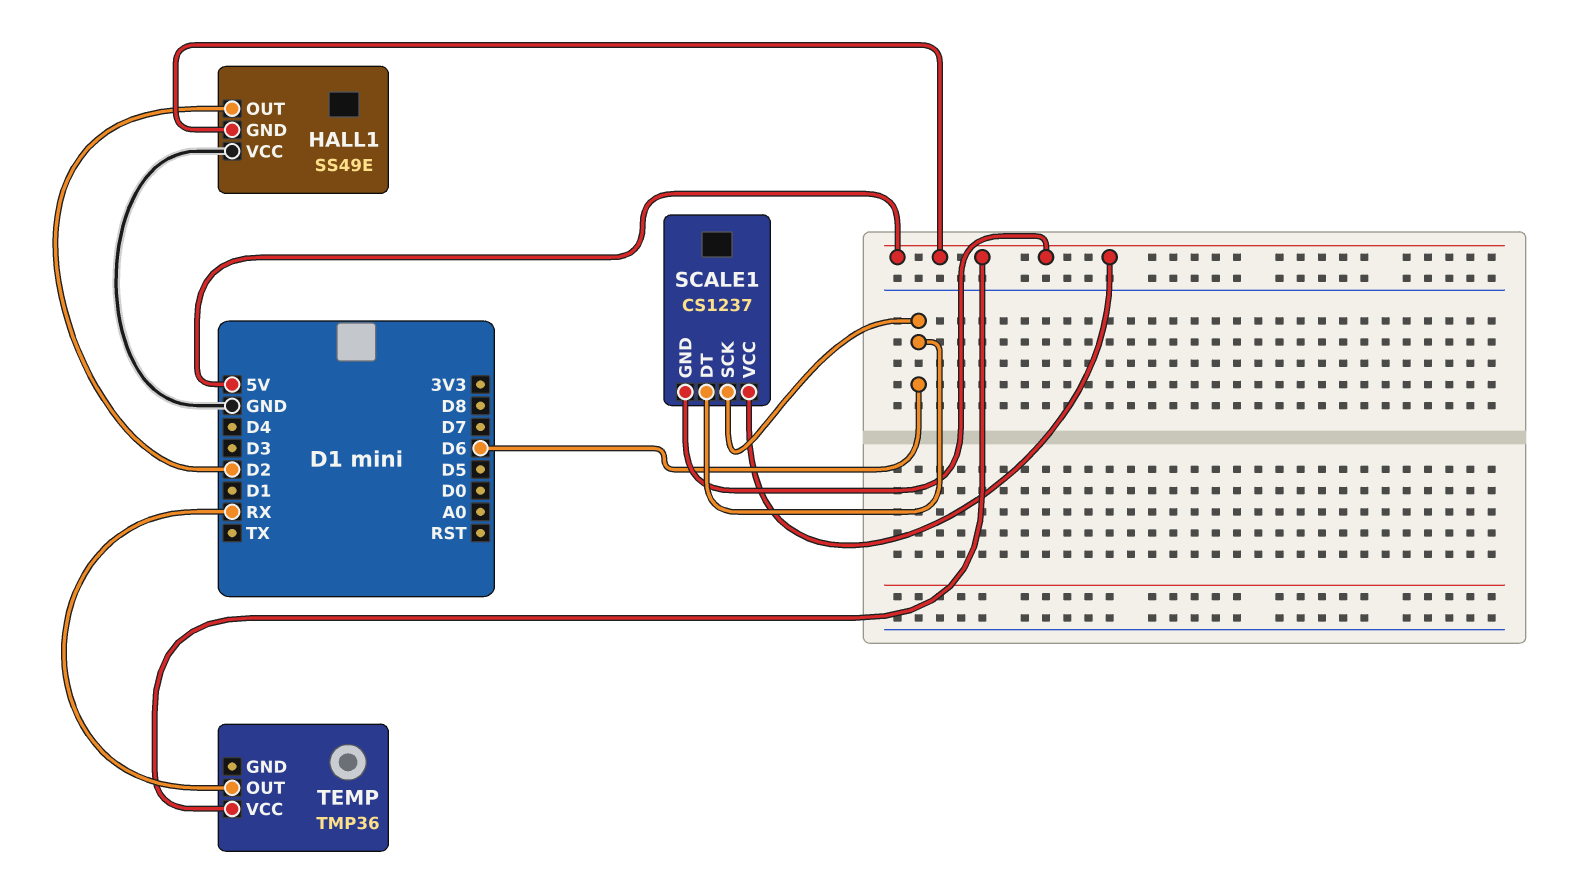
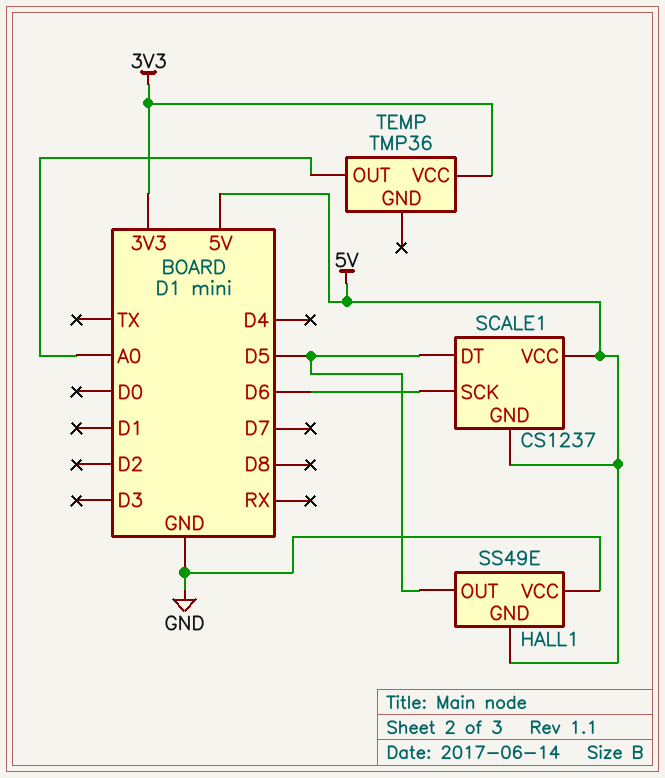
HALL1 pin OUT: D2 -> D5
SCALE1 pin DT: D6 -> D5
TEMP pin OUT: RX -> A0
TEMP pin VCC: 5V -> 3V3

